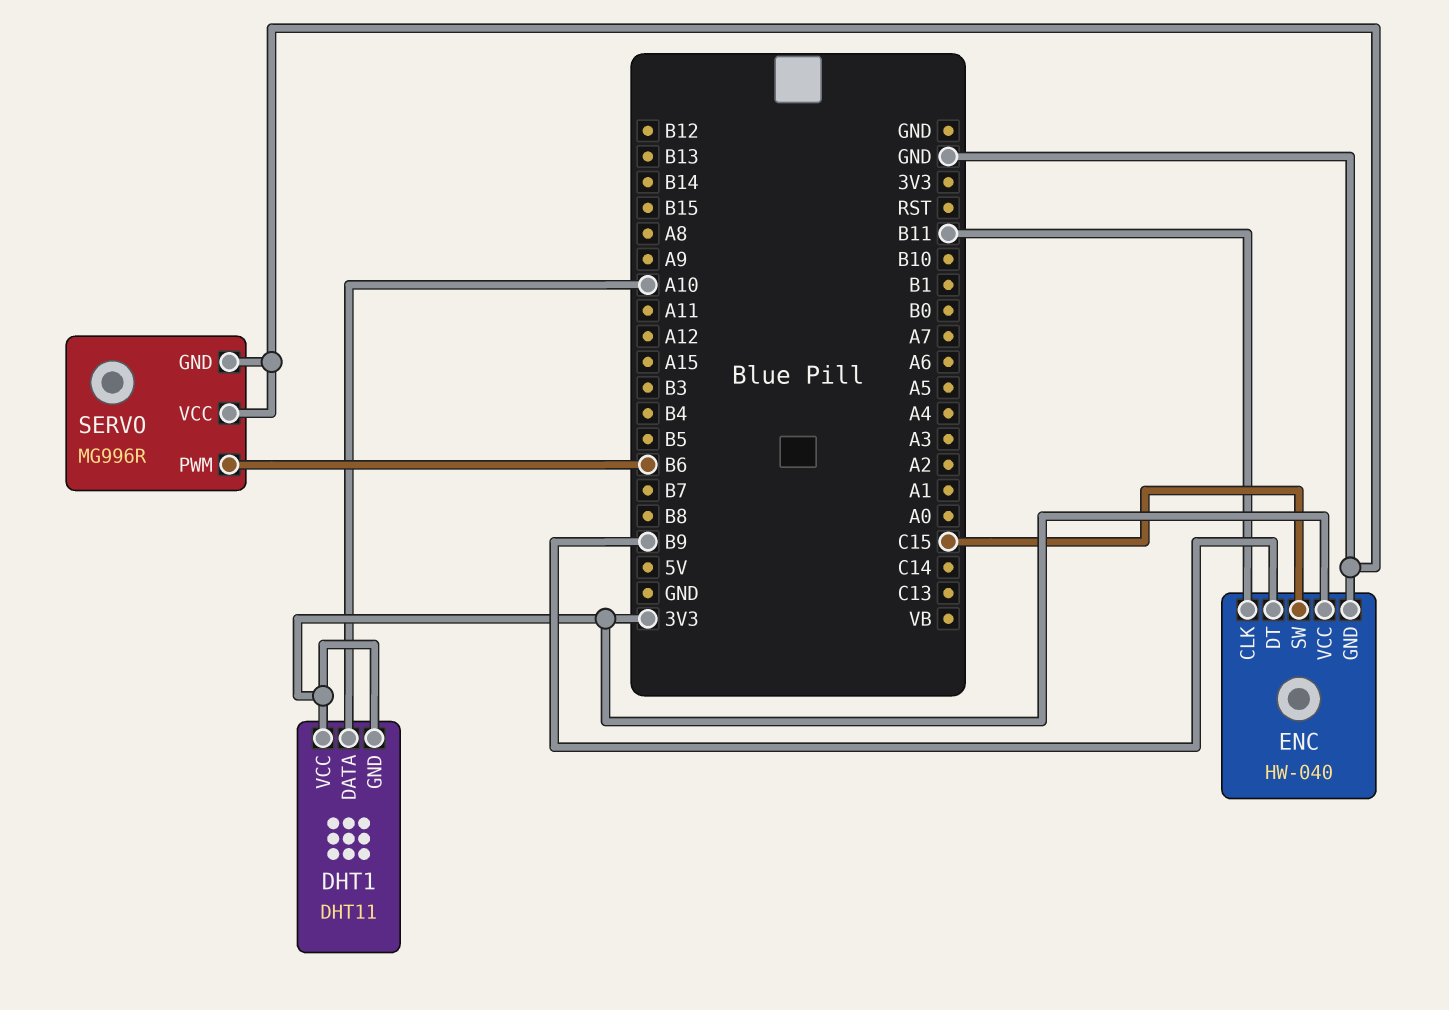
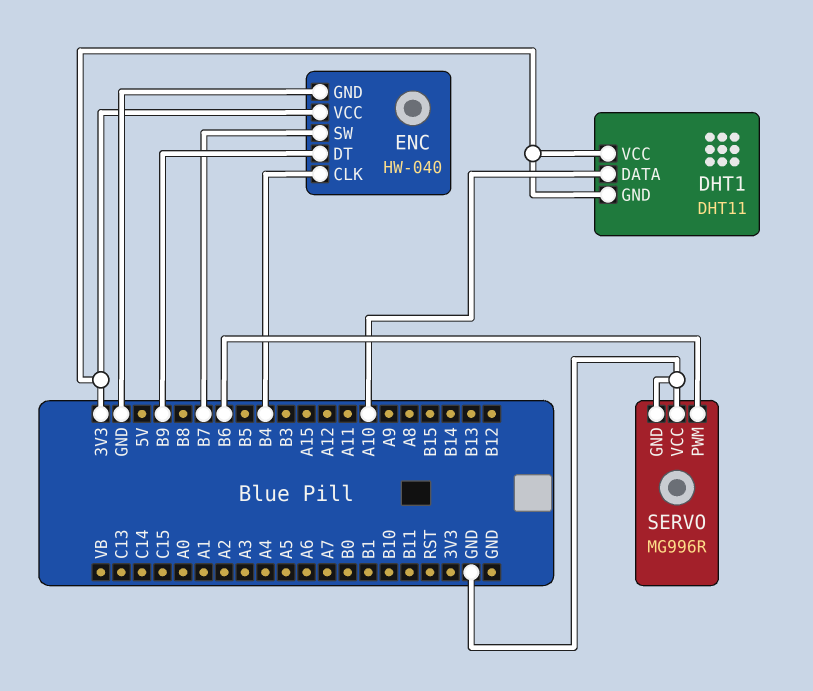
ENC pin CLK: B11 -> B4
ENC pin SW: C15 -> B7

